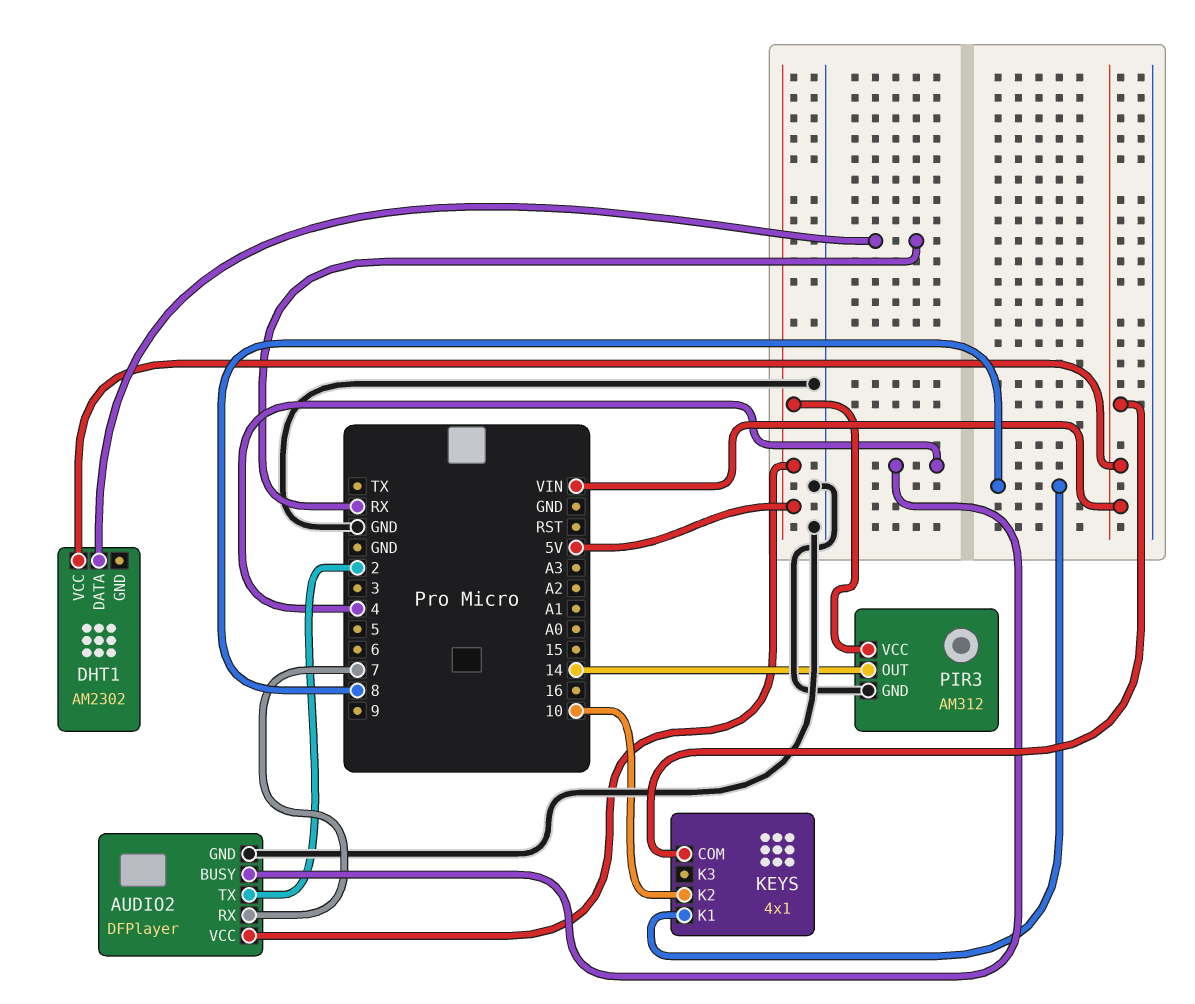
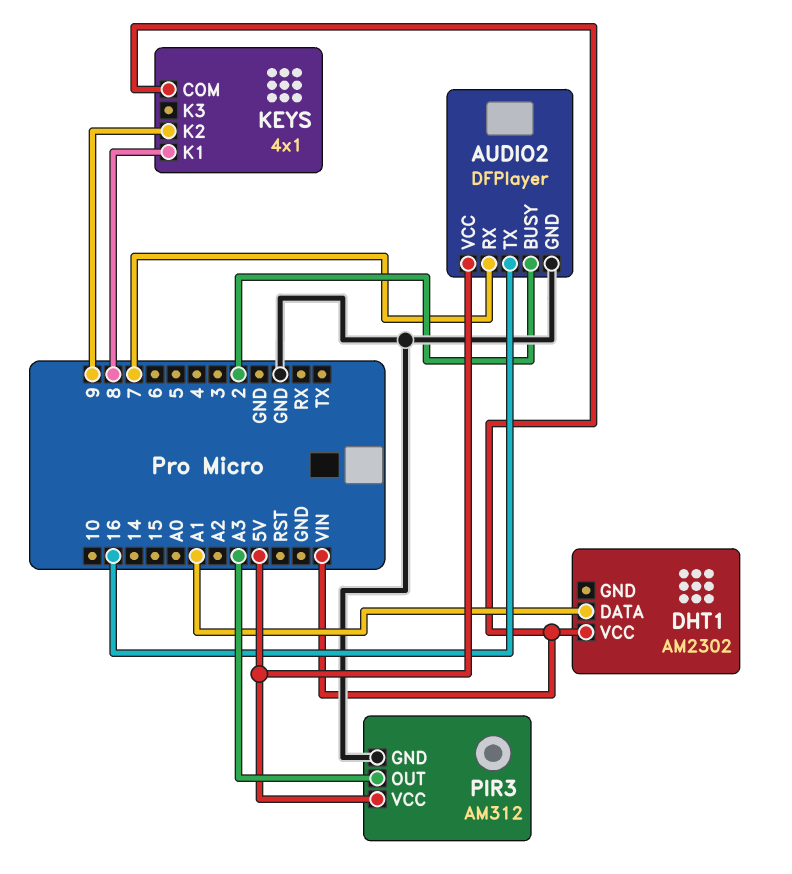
AUDIO2 pin BUSY: 4 -> 2
AUDIO2 pin TX: 2 -> 16
DHT1 pin DATA: RX -> A1
KEYS pin K2: 10 -> 9
PIR3 pin OUT: 14 -> A3

